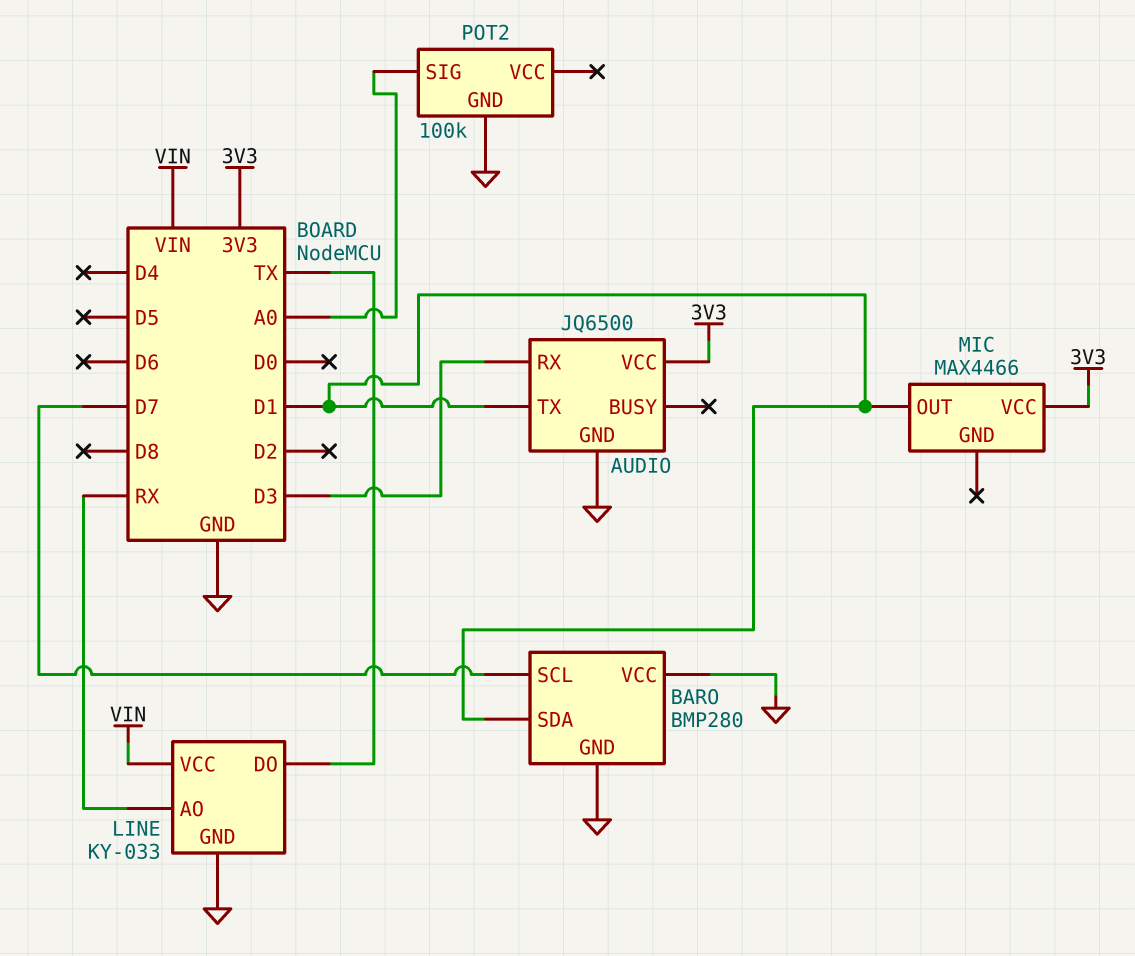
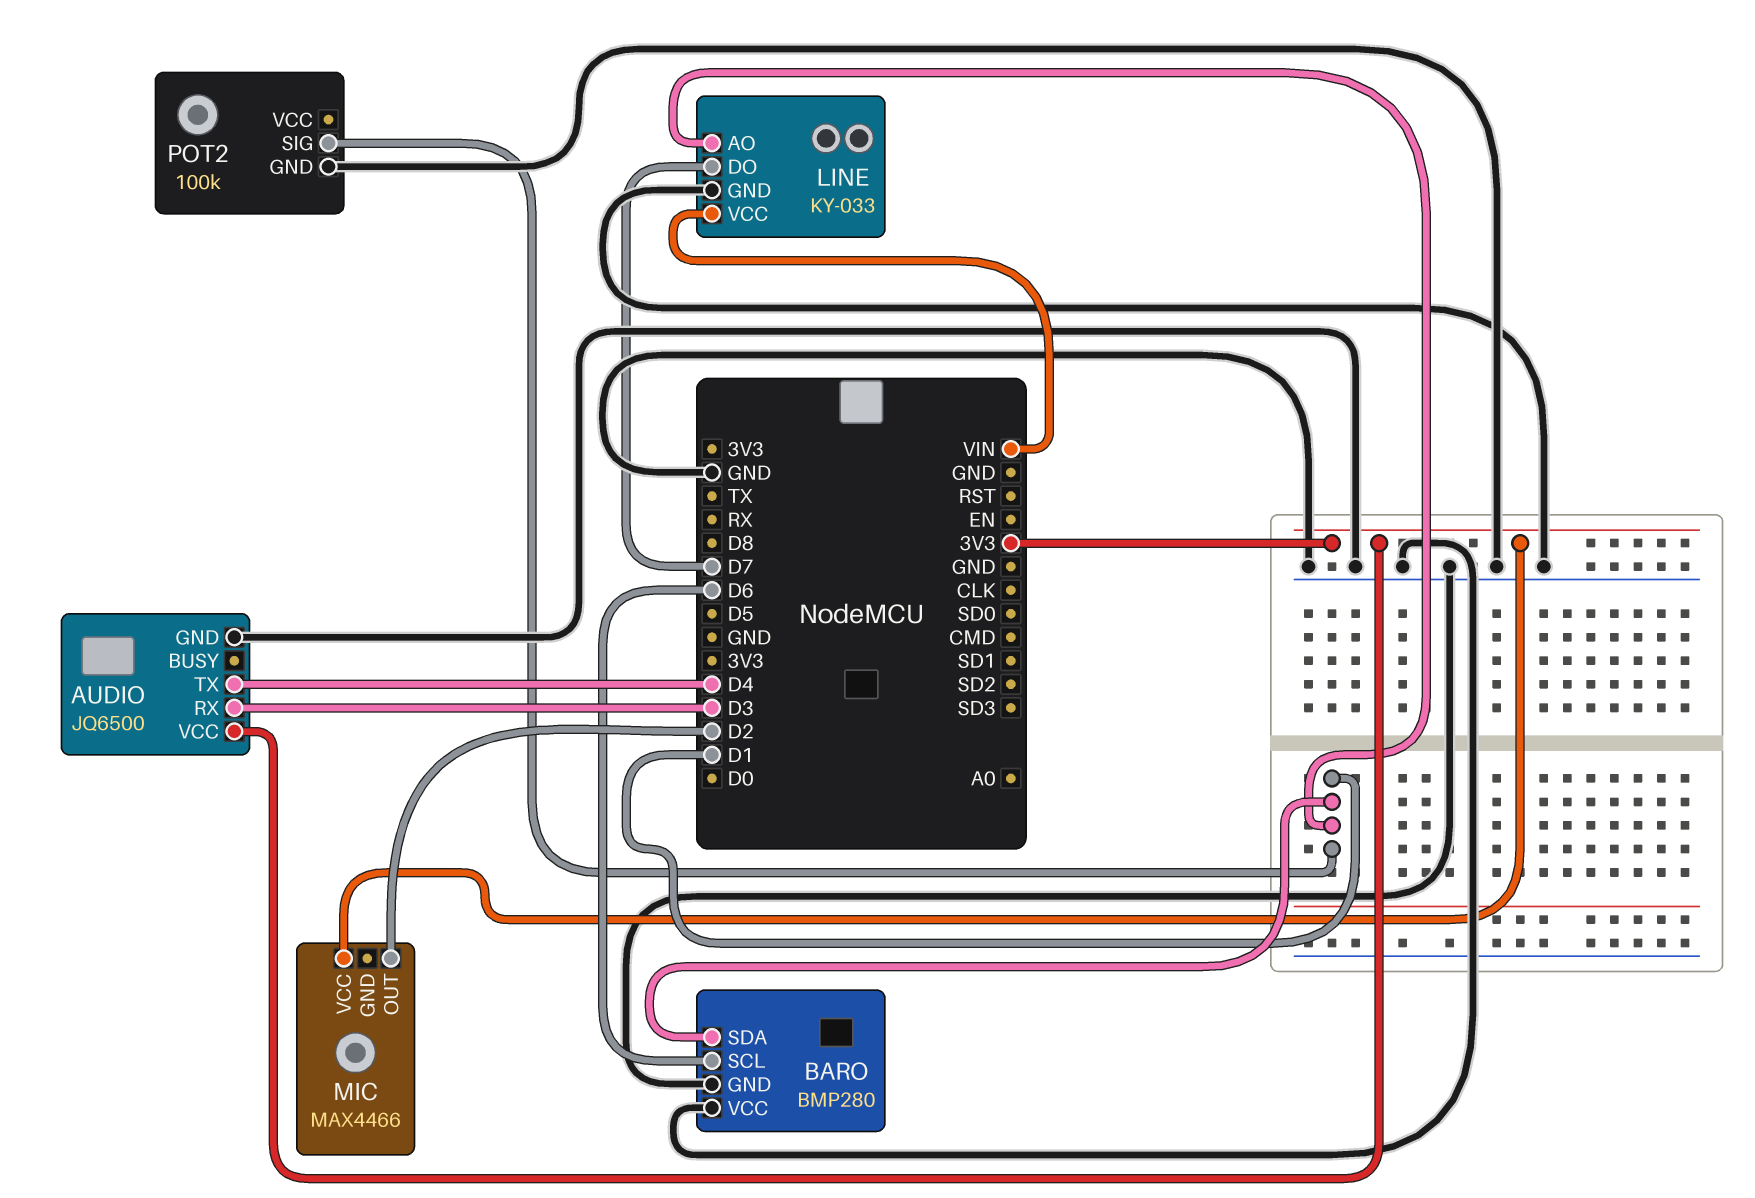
AUDIO pin TX: D1 -> D4
BARO pin SCL: D7 -> D6
LINE pin AO: RX -> D1
LINE pin DO: TX -> D7
MIC pin OUT: D1 -> D2
POT2 pin SIG: A0 -> D1

